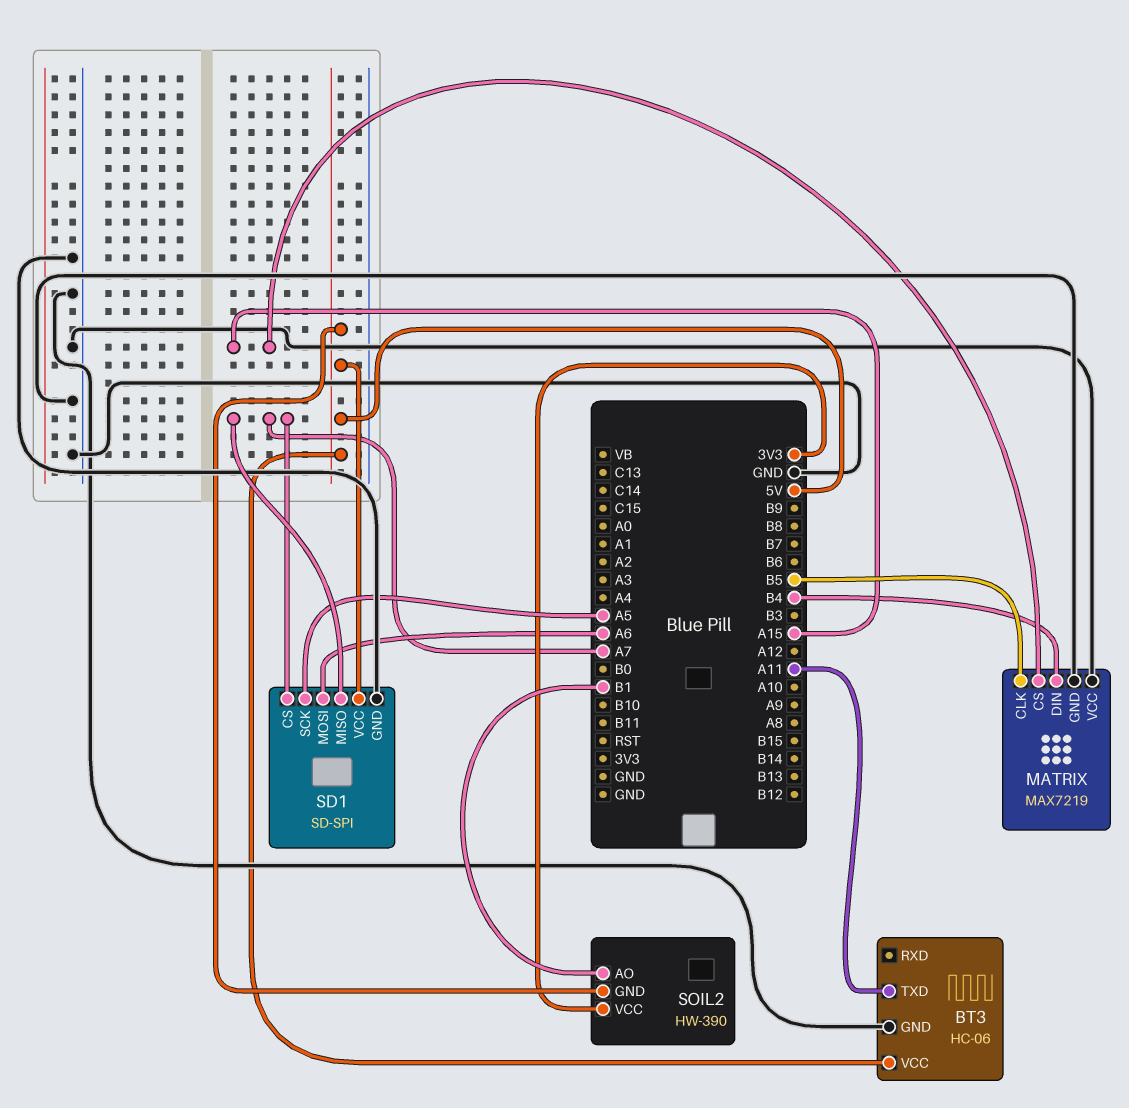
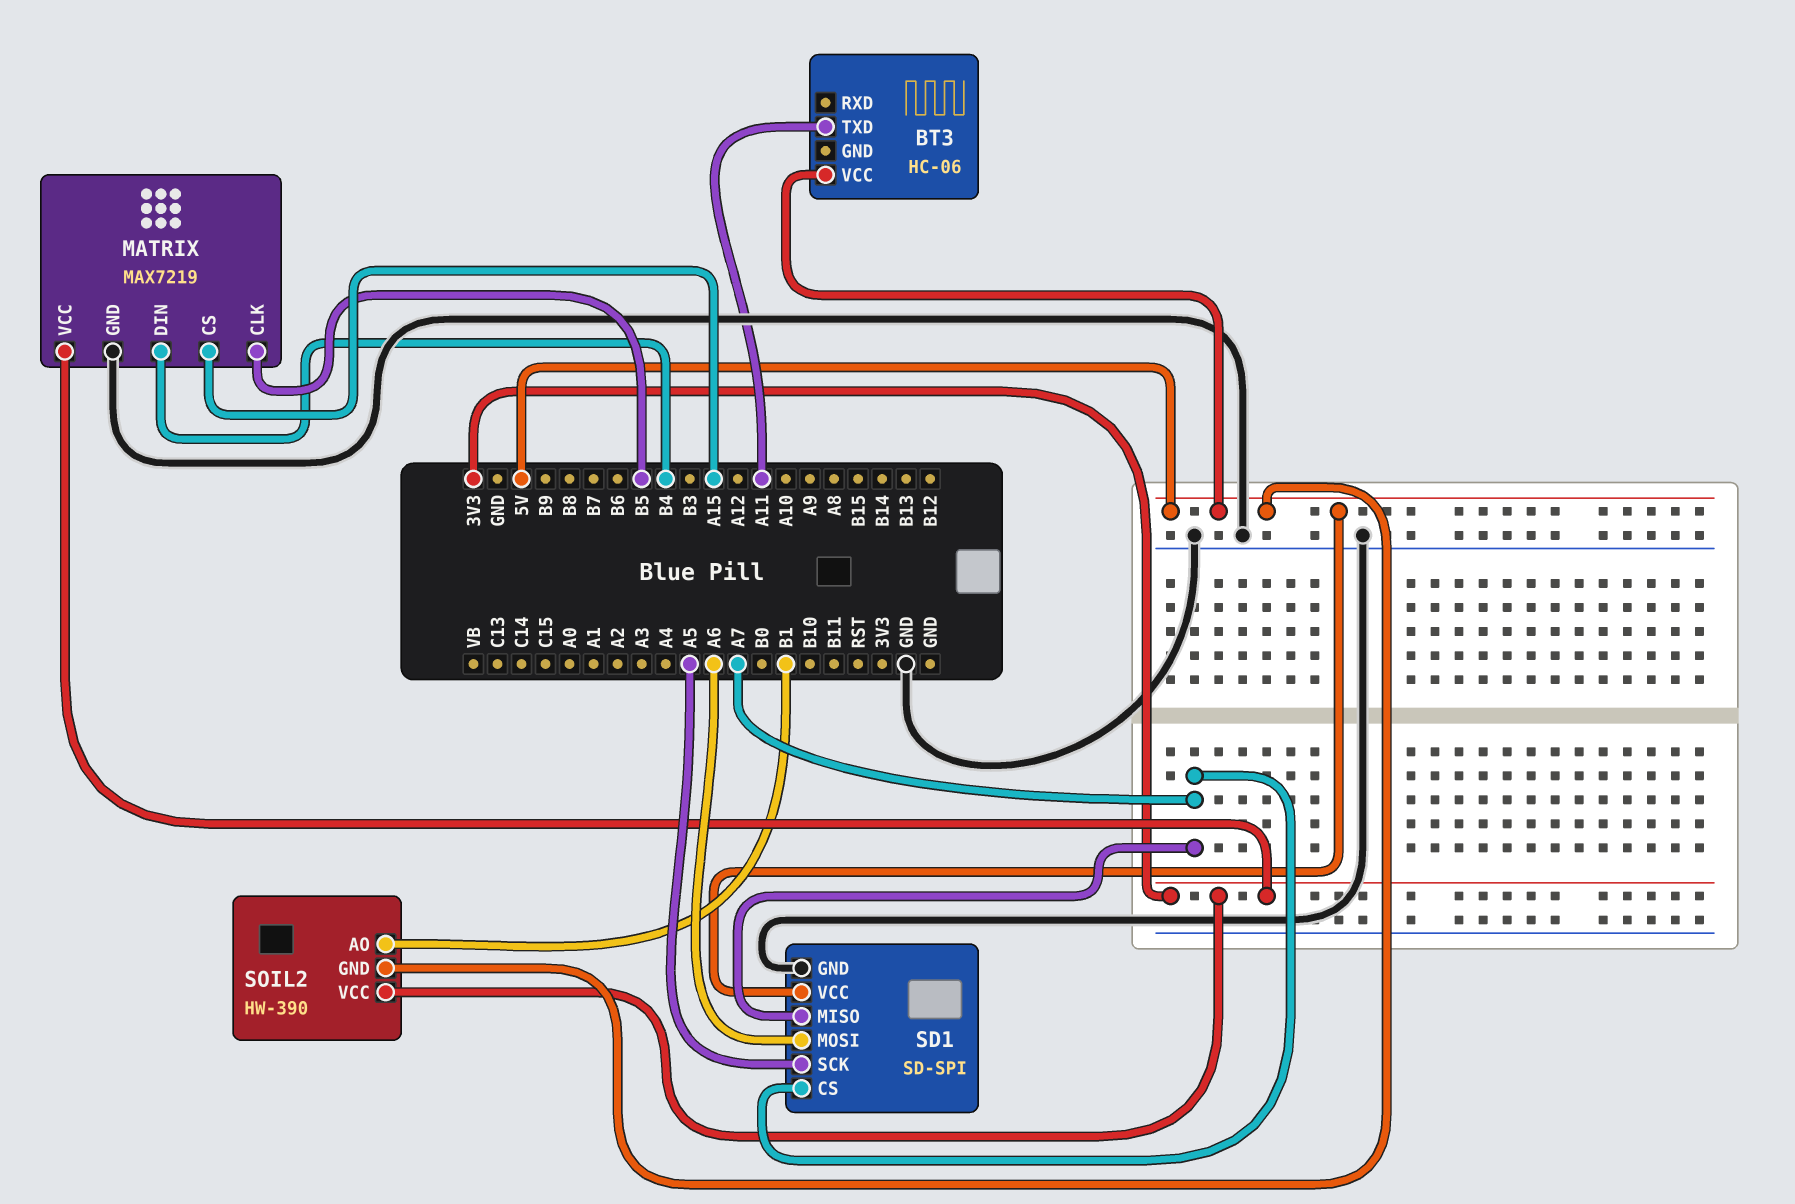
BT3 pin GND: GND -> none
MATRIX pin VCC: GND -> 3V3

